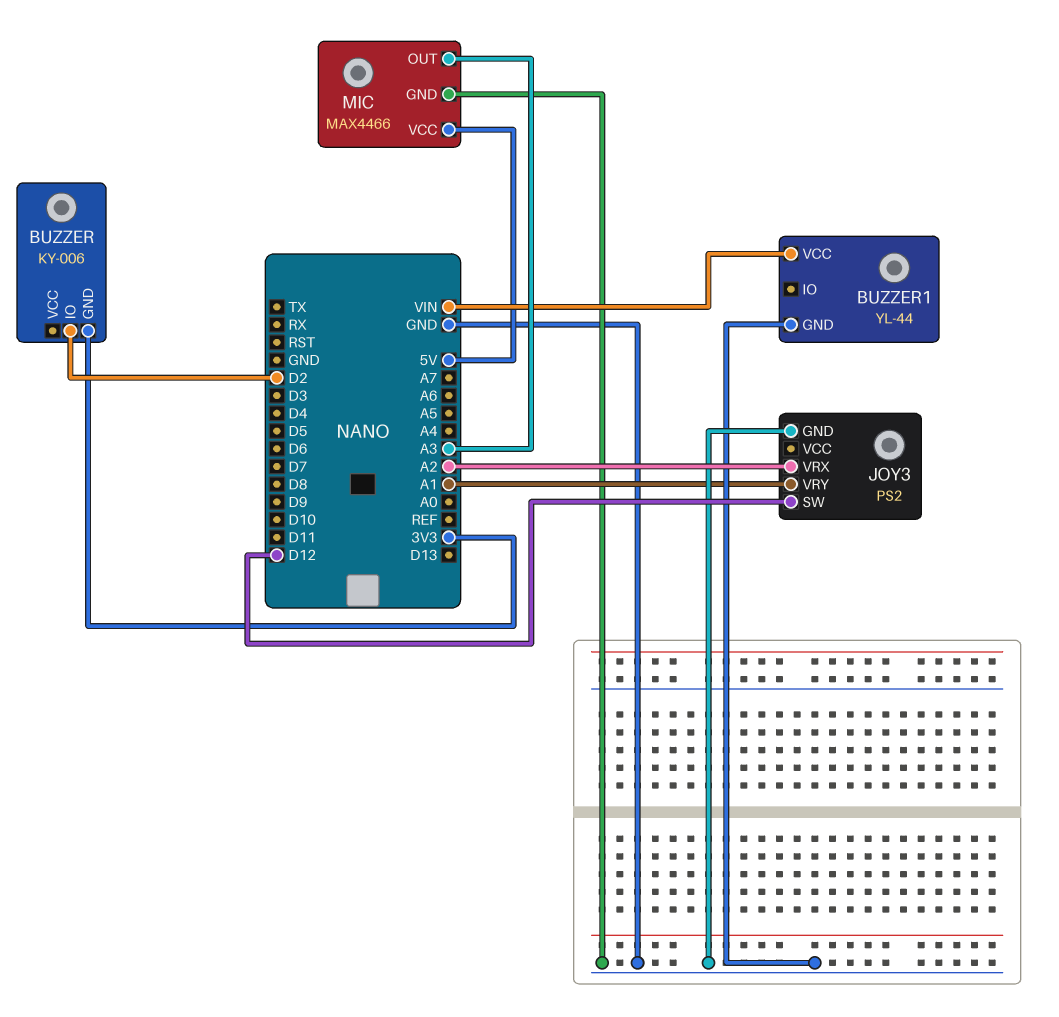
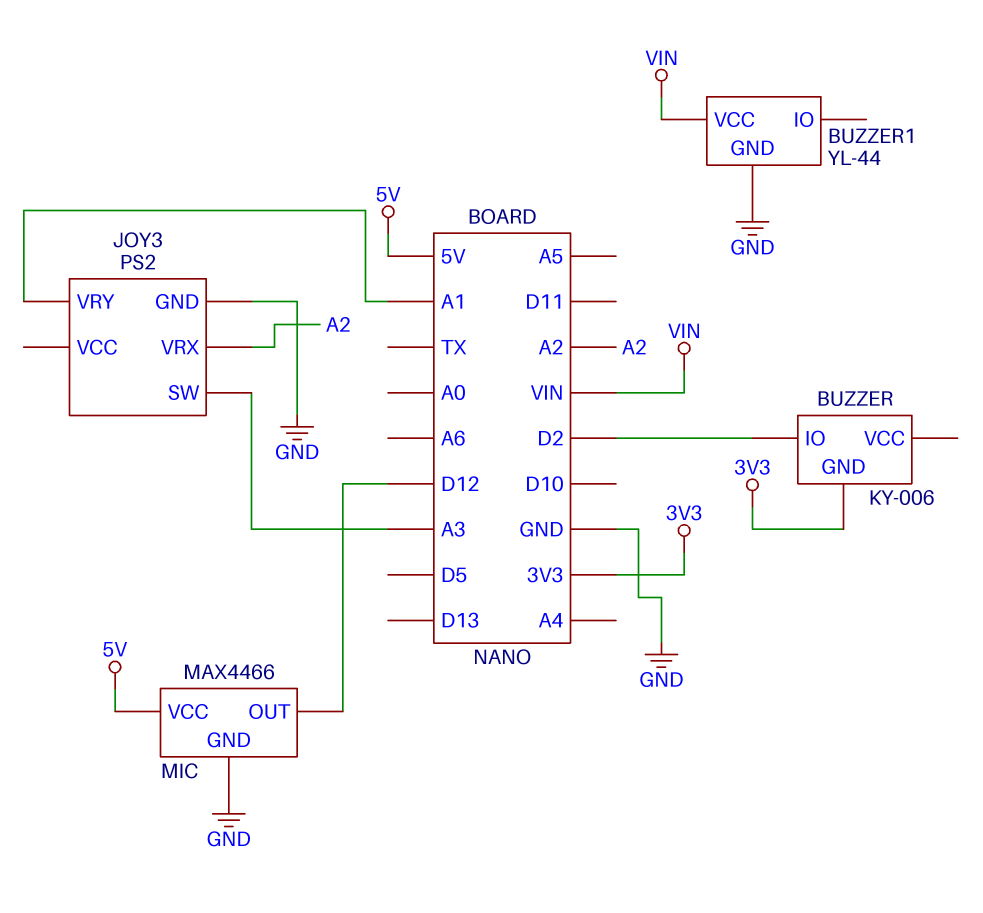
JOY3 pin SW: D12 -> A3
MIC pin OUT: A3 -> D12

